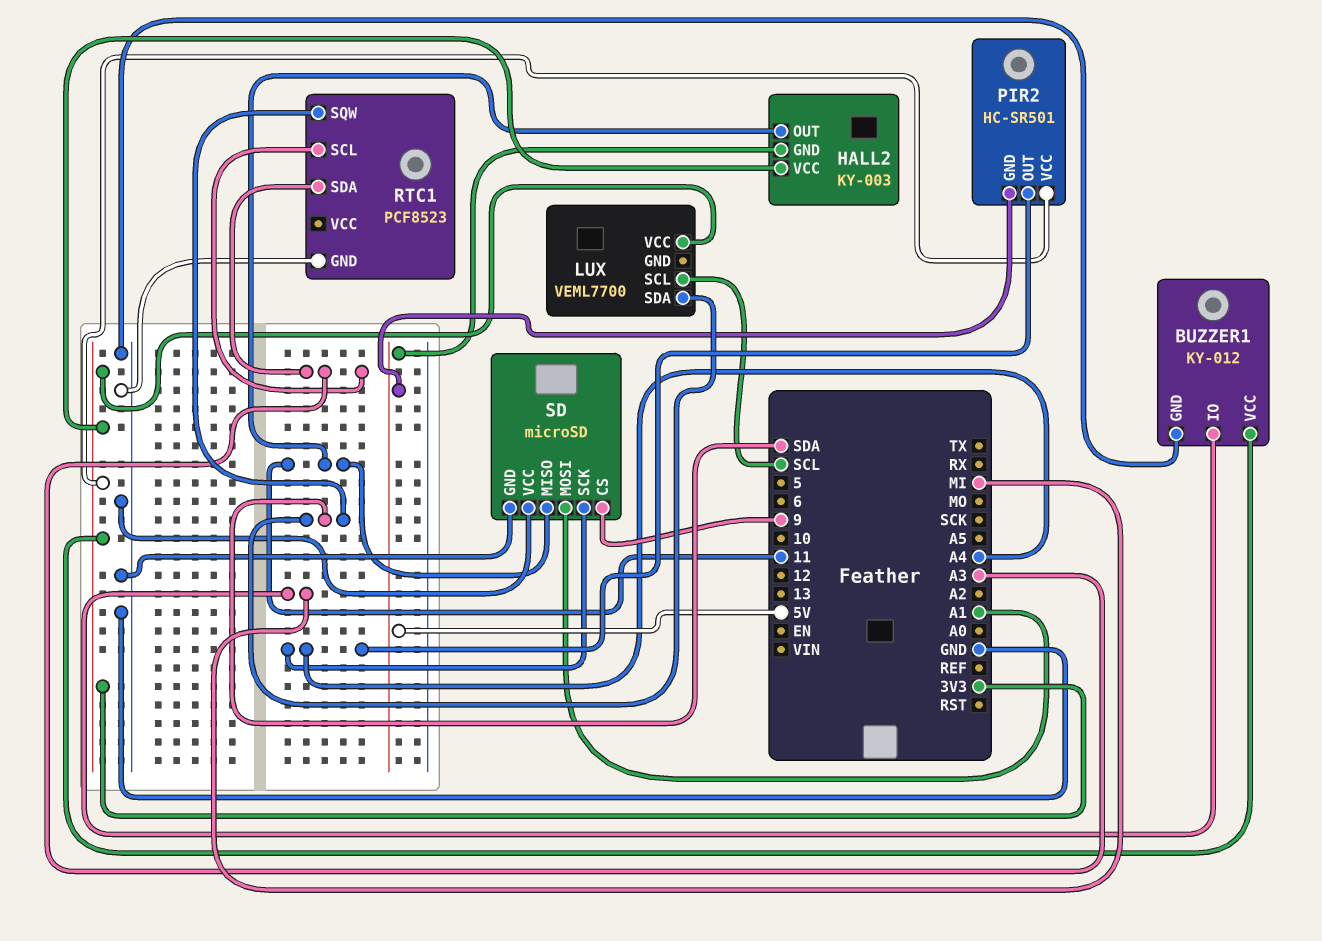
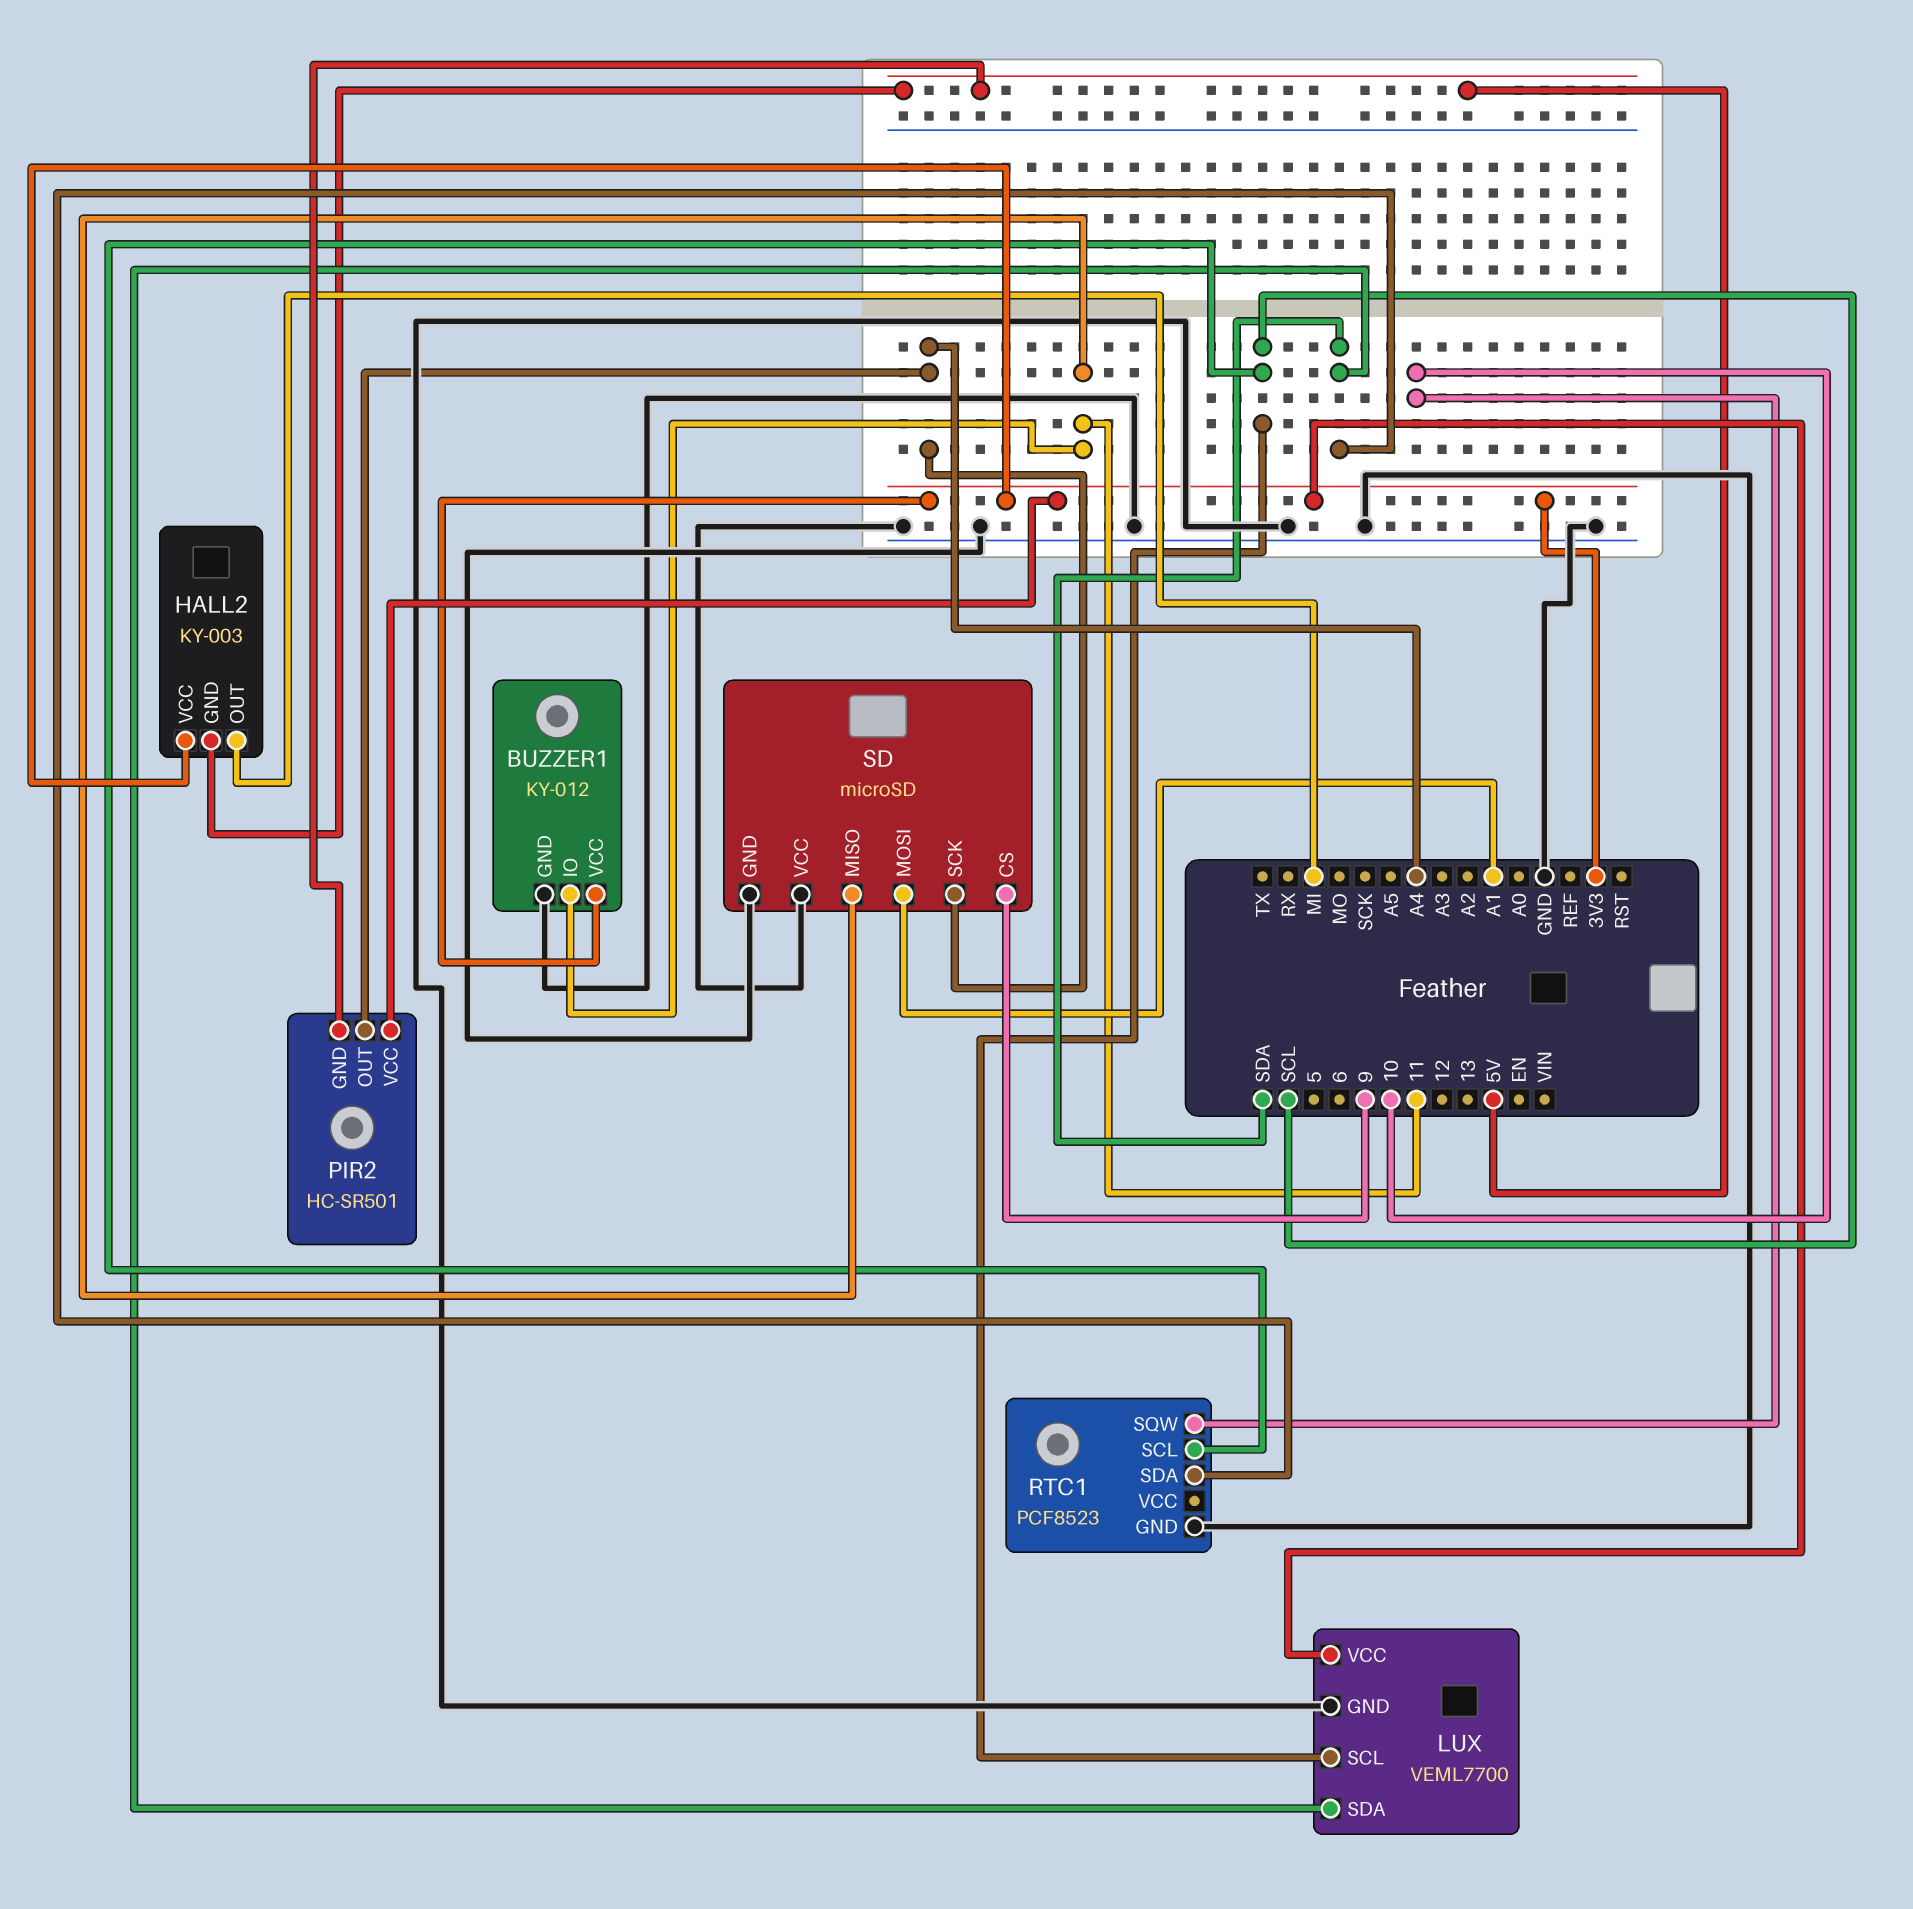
BUZZER1 pin IO: MI -> 11
HALL2 pin OUT: 11 -> MI
LUX pin GND: none -> GND
RTC1 pin SCL: A3 -> SCL
RTC1 pin SDA: A3 -> SDA
RTC1 pin SQW: SDA -> 10

